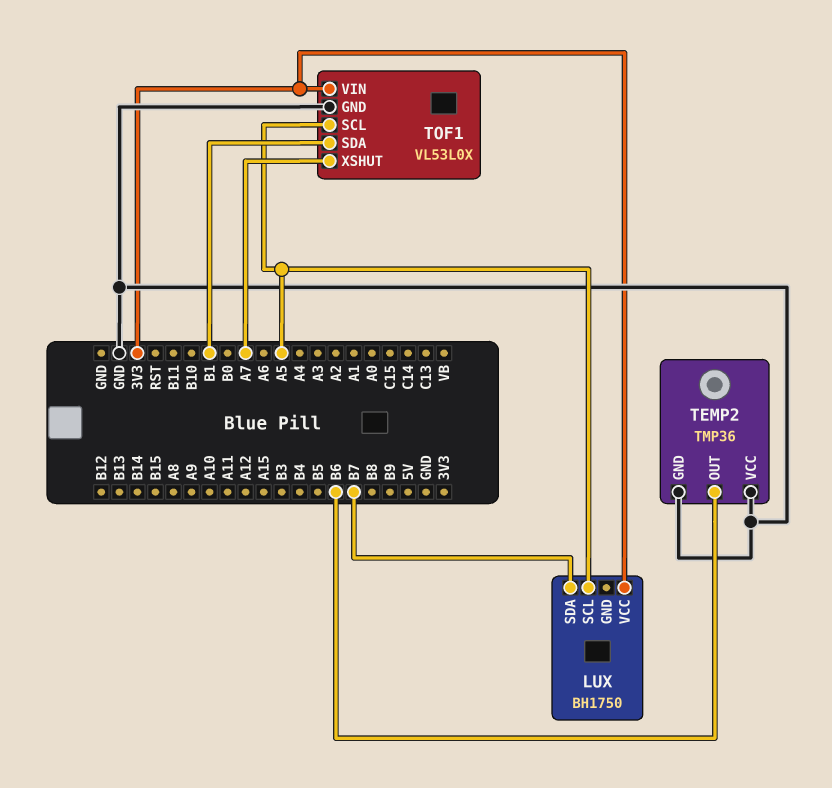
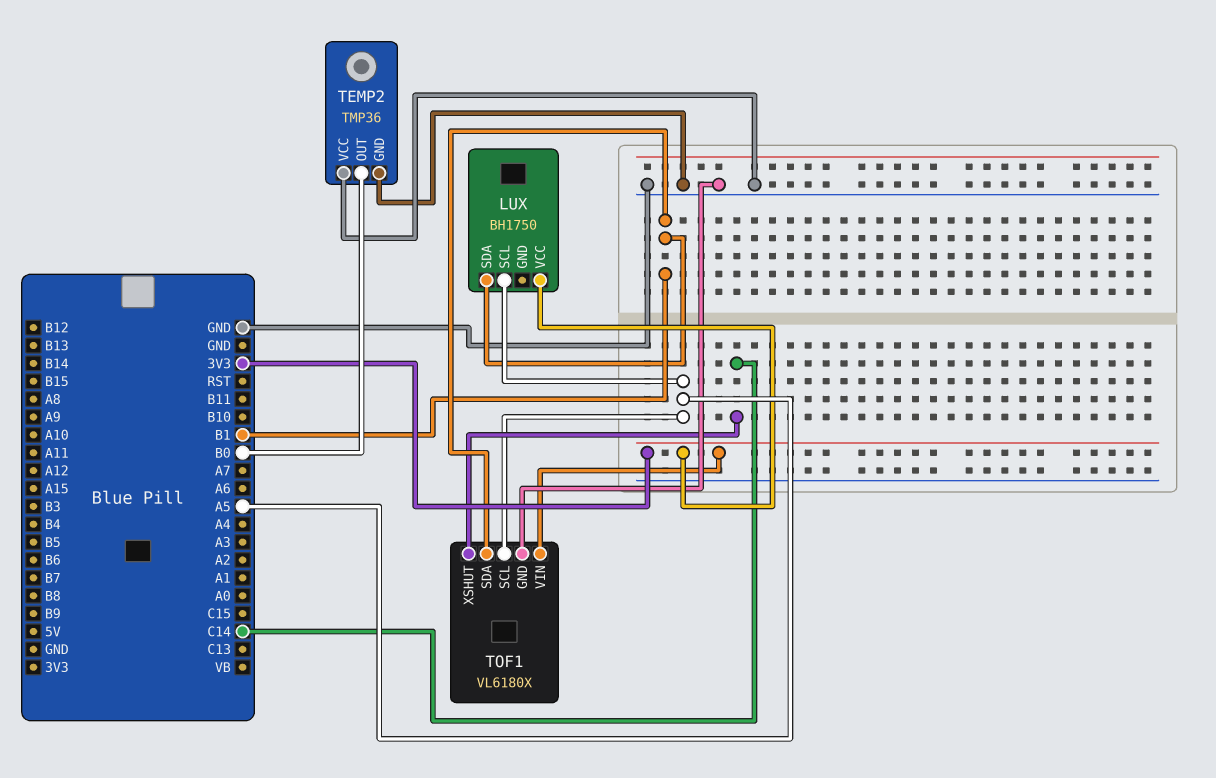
LUX pin SDA: B7 -> B1
TEMP2 pin OUT: B6 -> B0
TOF1: VL53L0X -> VL6180X
TOF1 pin XSHUT: A7 -> C14

